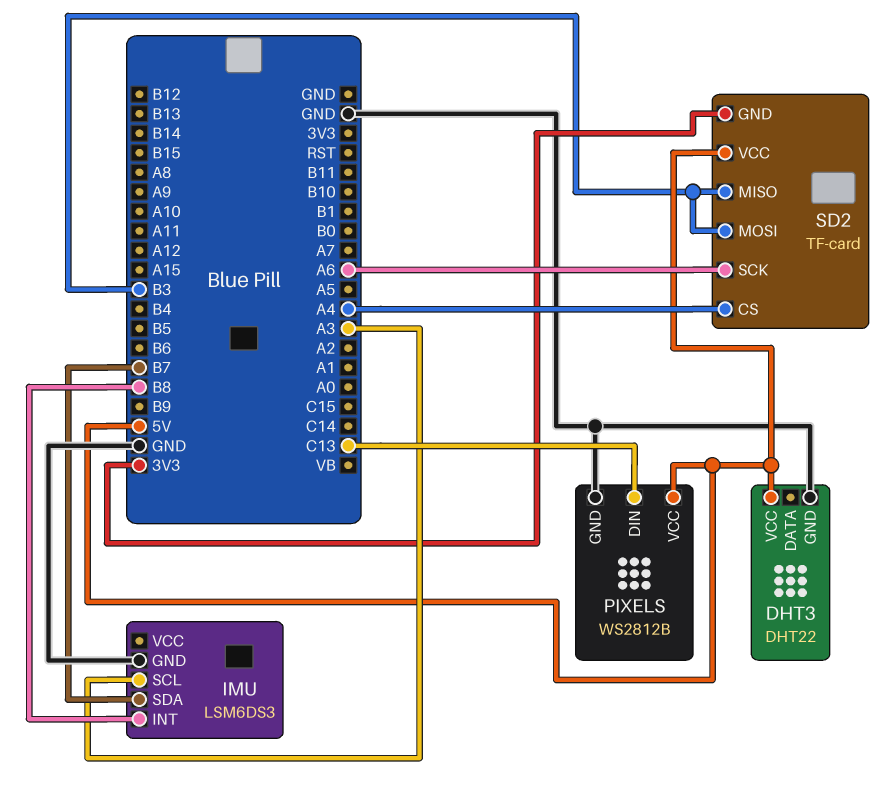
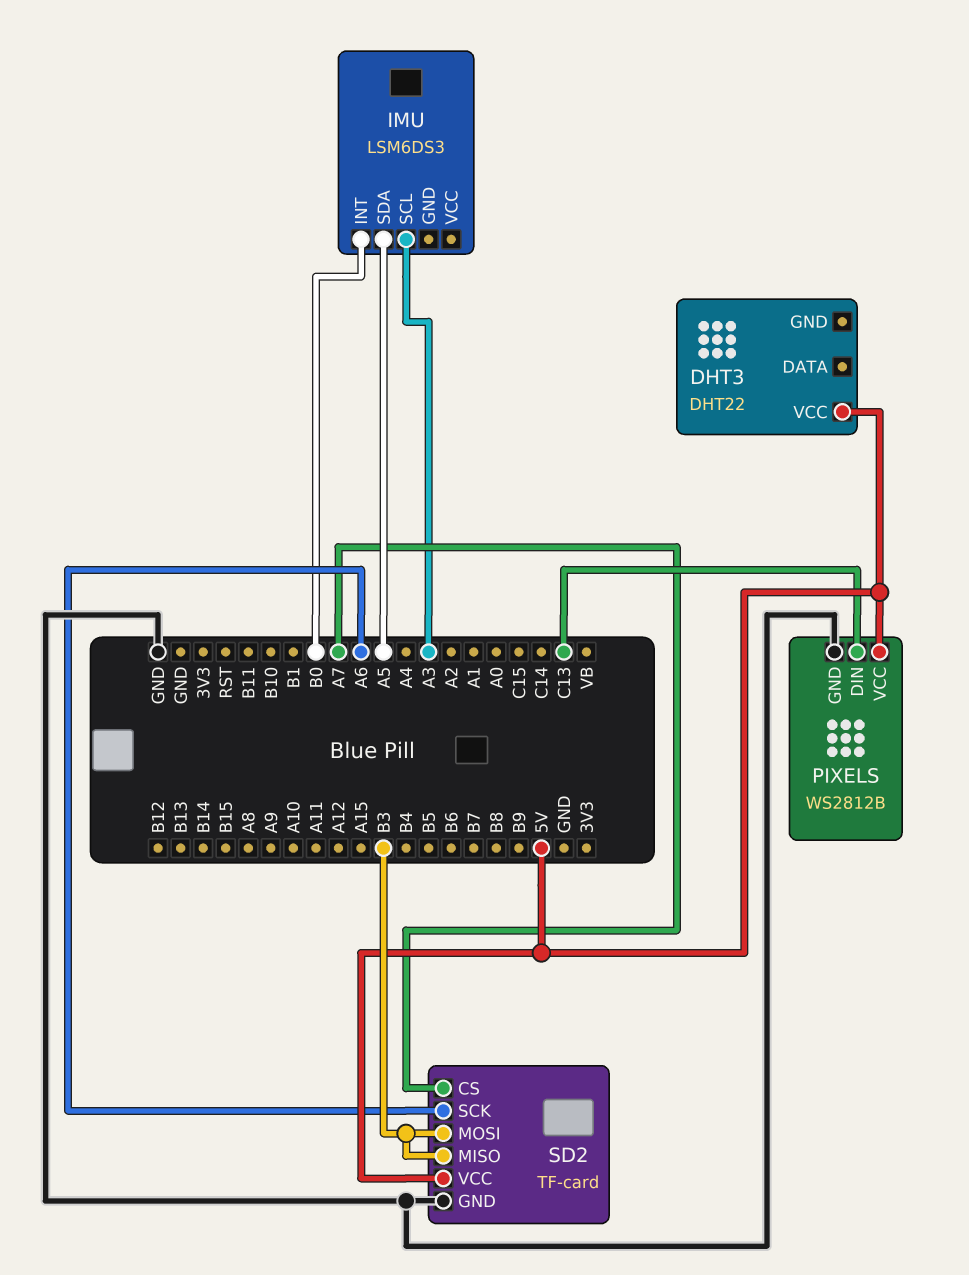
DHT3 pin GND: GND -> none
IMU pin GND: GND -> none
IMU pin INT: B8 -> B0
IMU pin SDA: B7 -> A5
SD2 pin CS: A4 -> A7
SD2 pin GND: 3V3 -> GND

